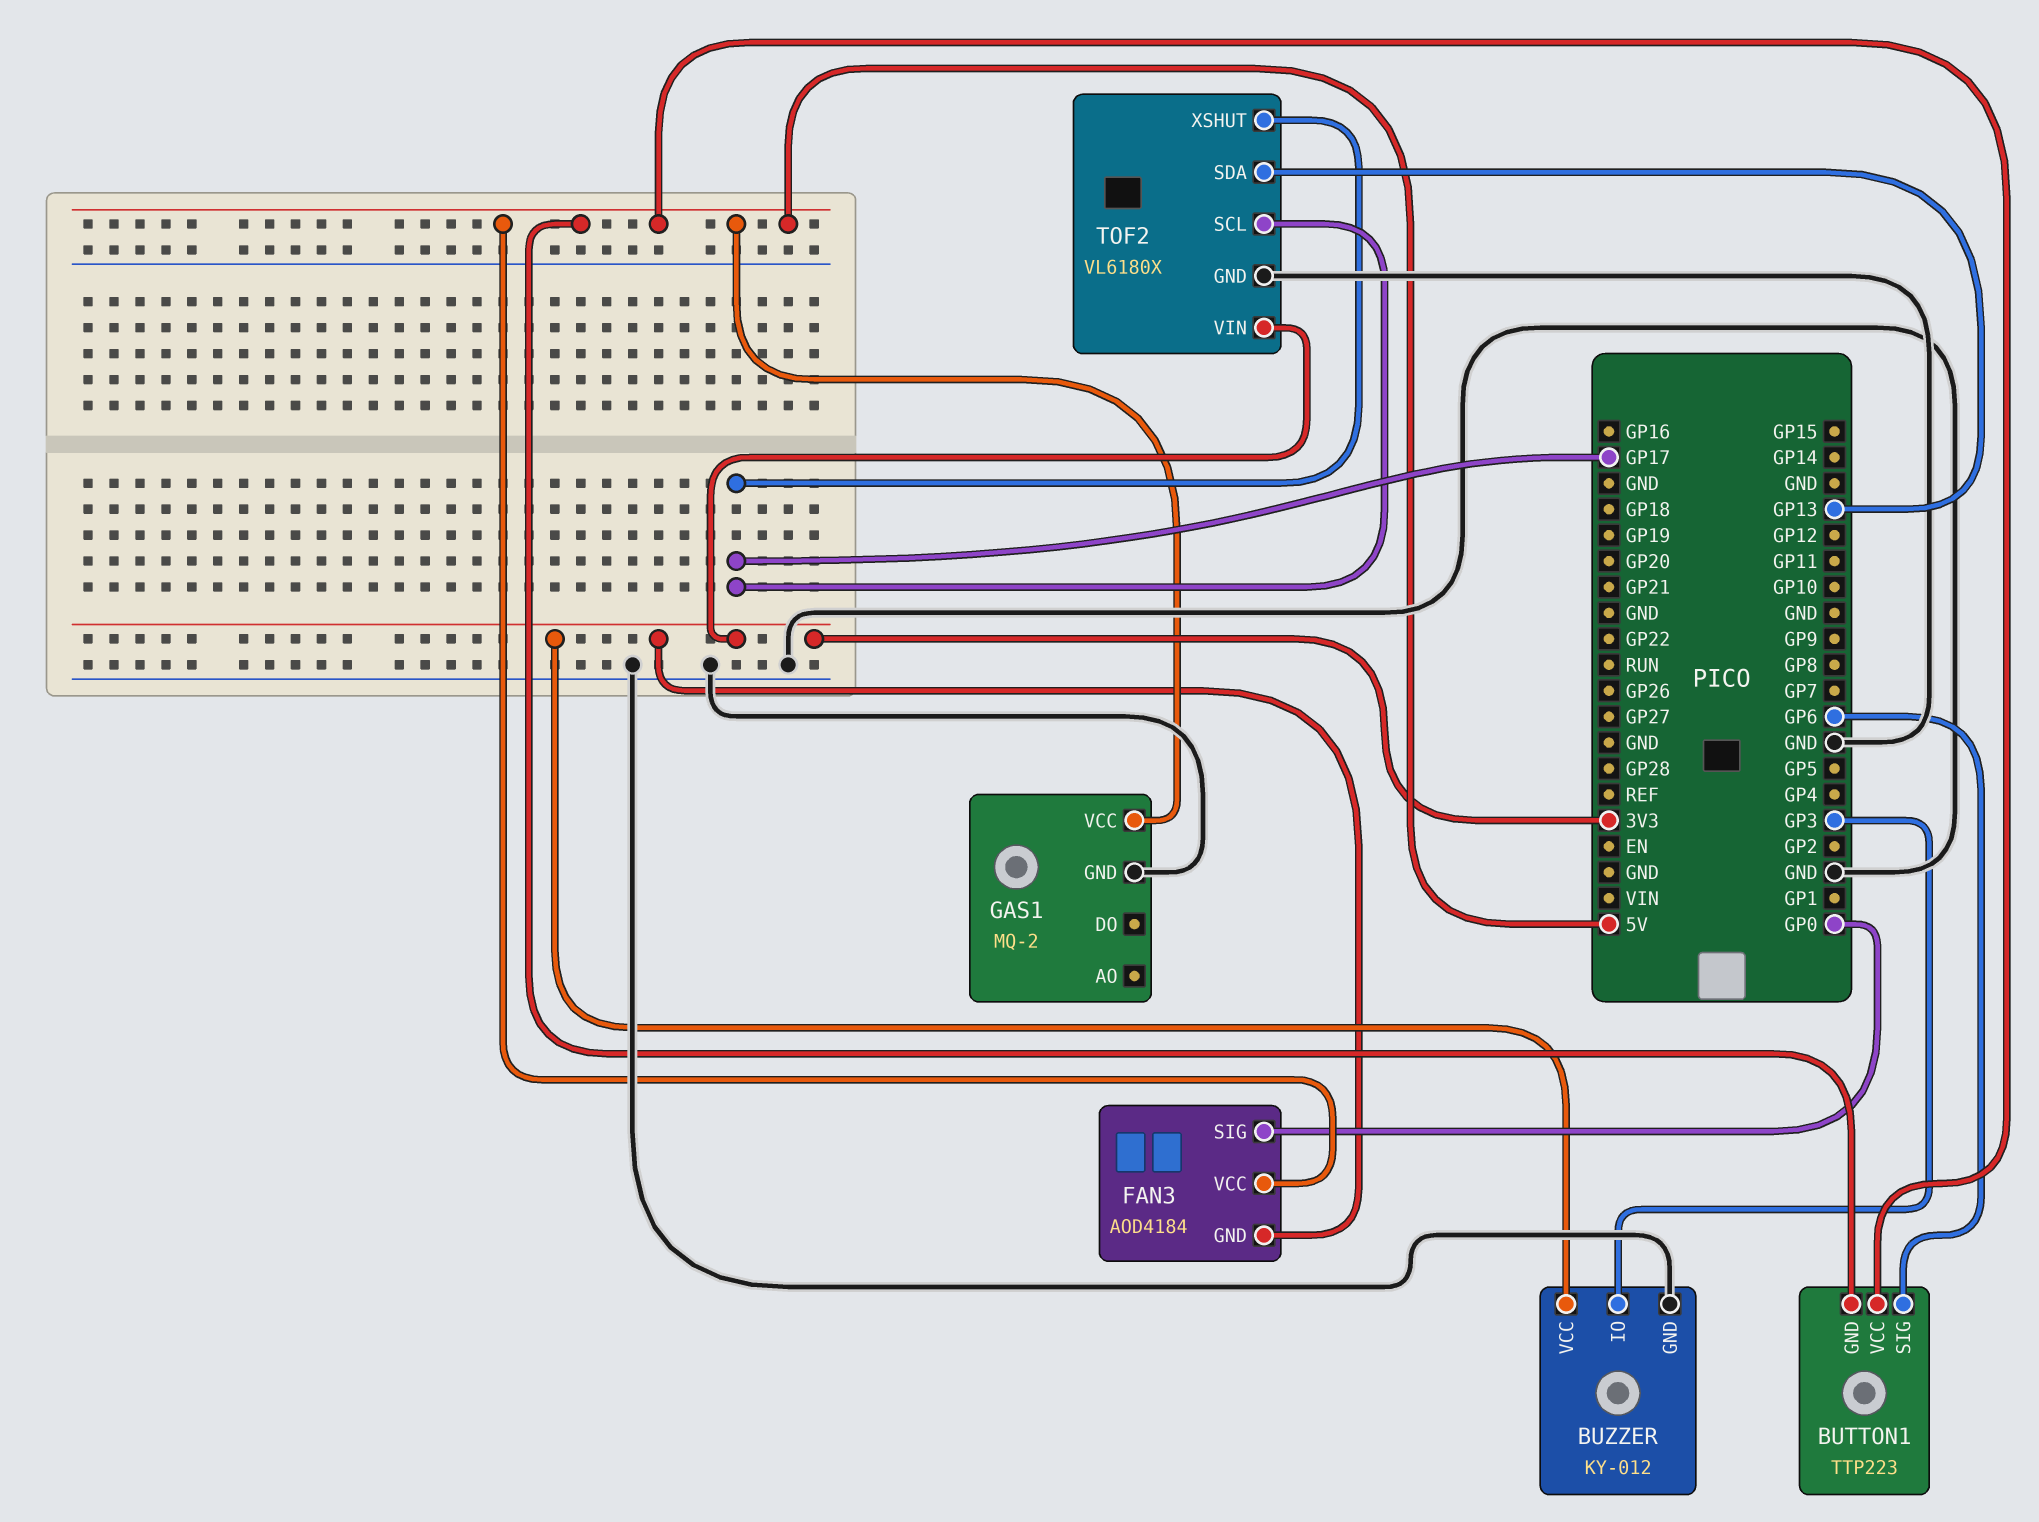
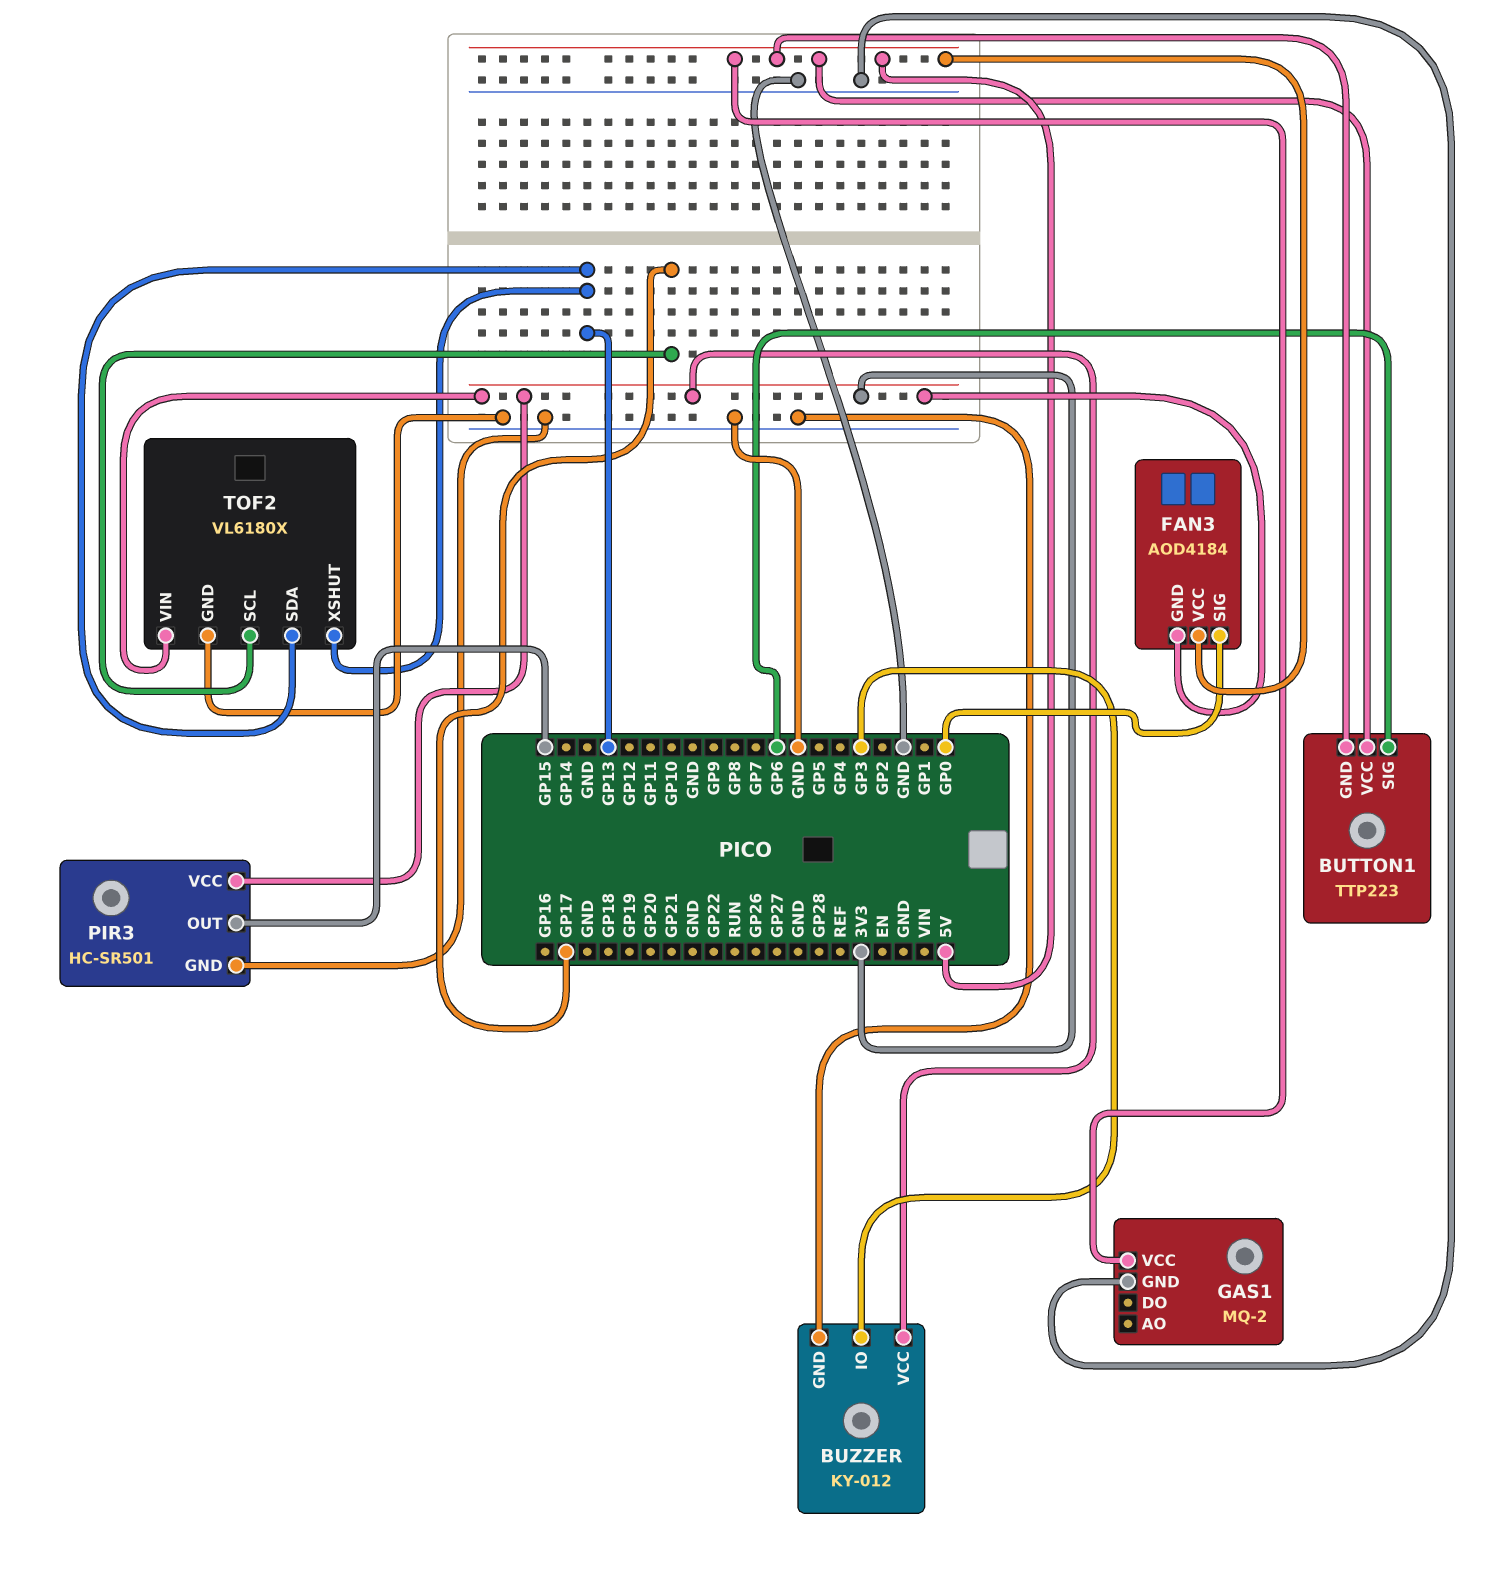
PIR3: none -> HC-SR501
PIR3 pin GND: none -> GND
PIR3 pin OUT: none -> GP15
PIR3 pin VCC: none -> 3V3
TOF2 pin XSHUT: GP17 -> GP13

